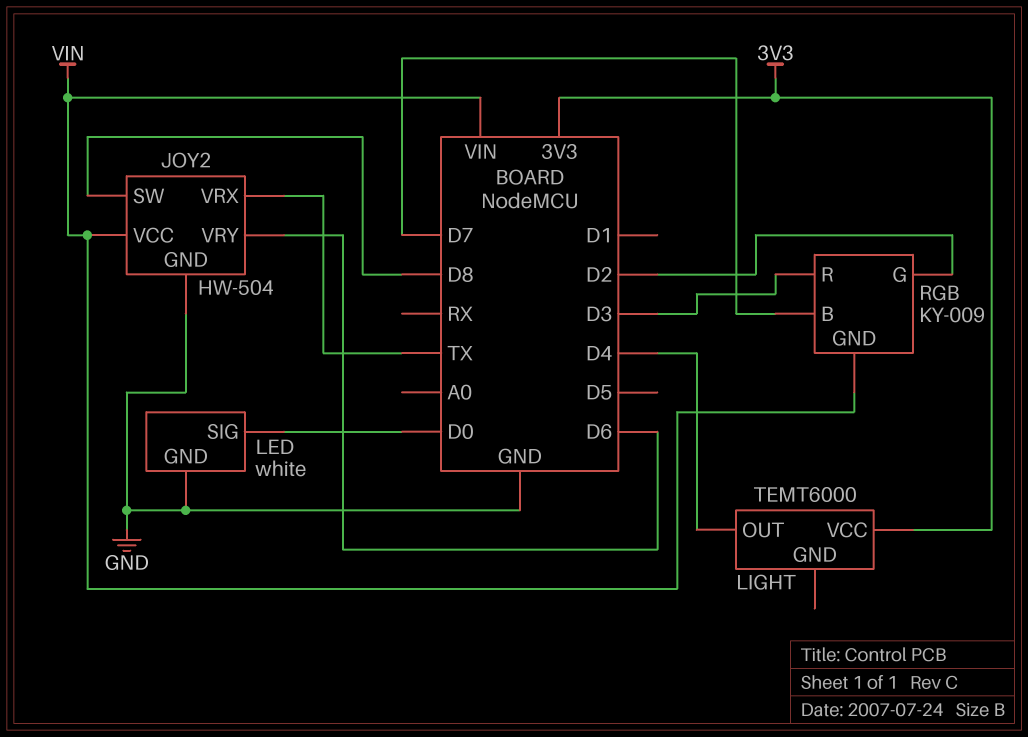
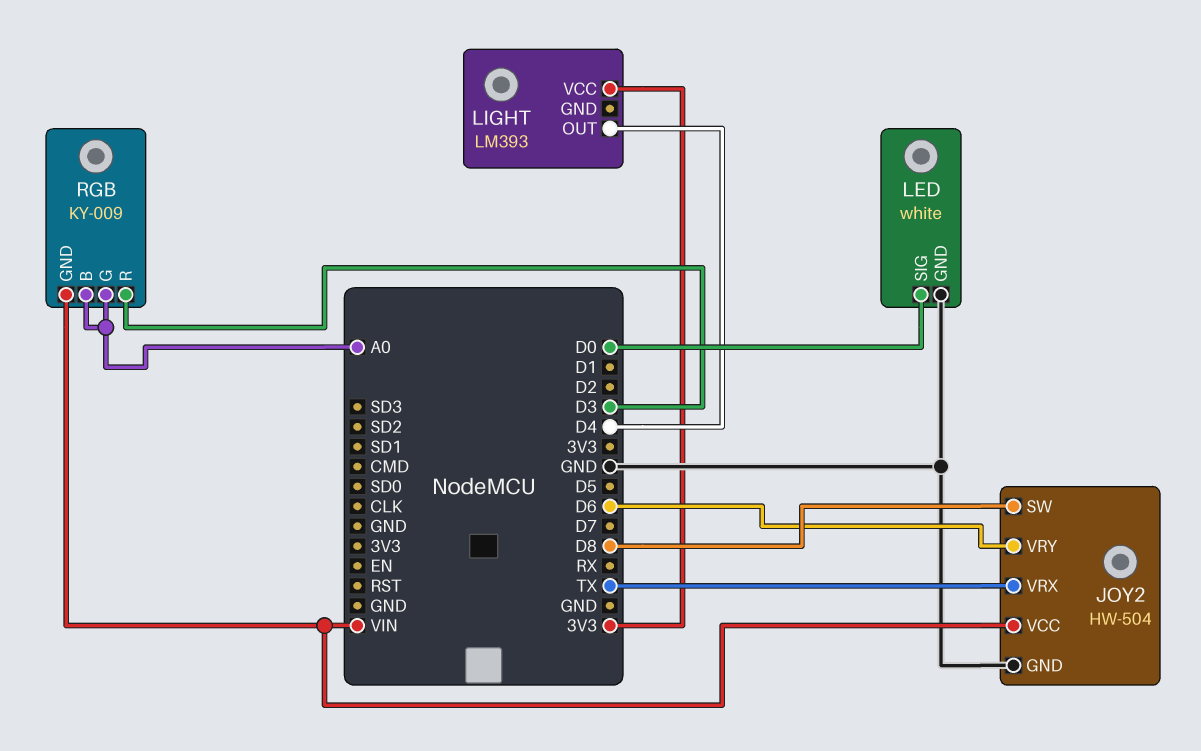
LIGHT: TEMT6000 -> LM393
RGB pin B: D7 -> A0
RGB pin G: D2 -> A0

